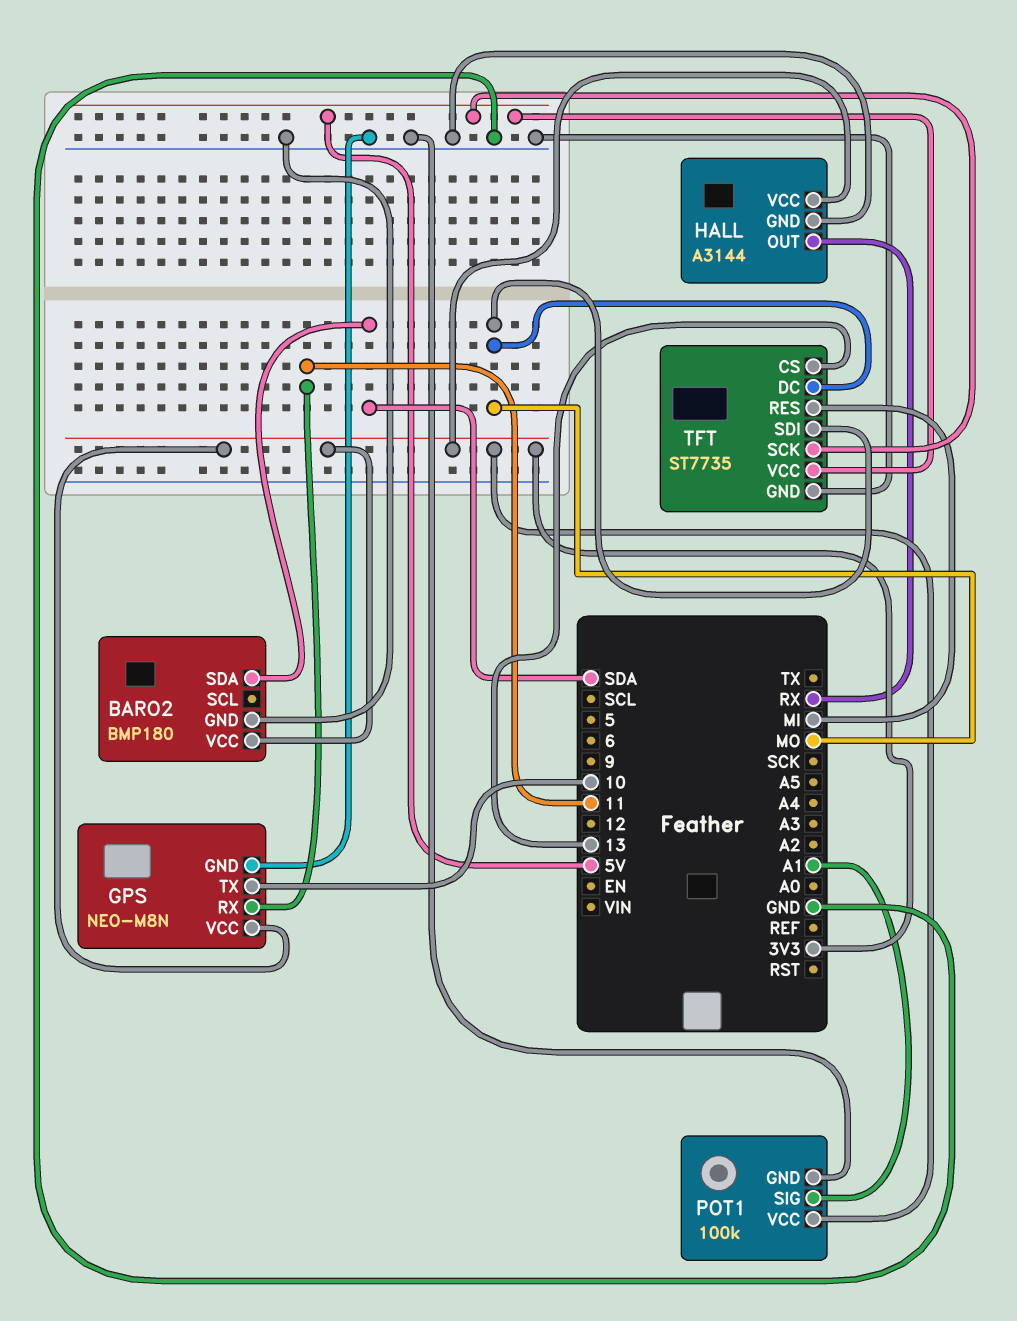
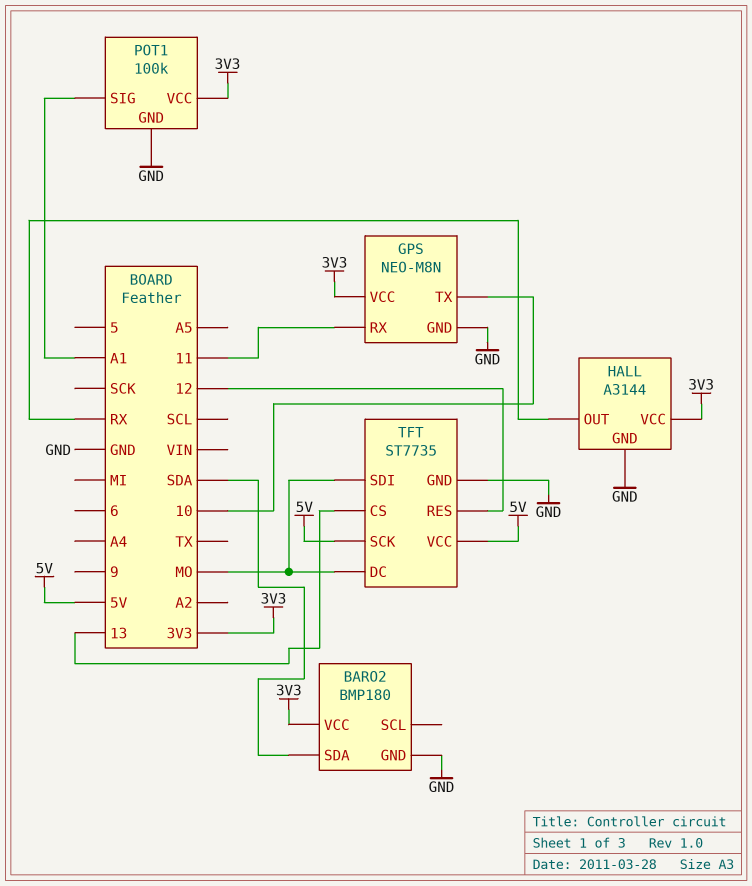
TFT pin RES: MI -> 12

